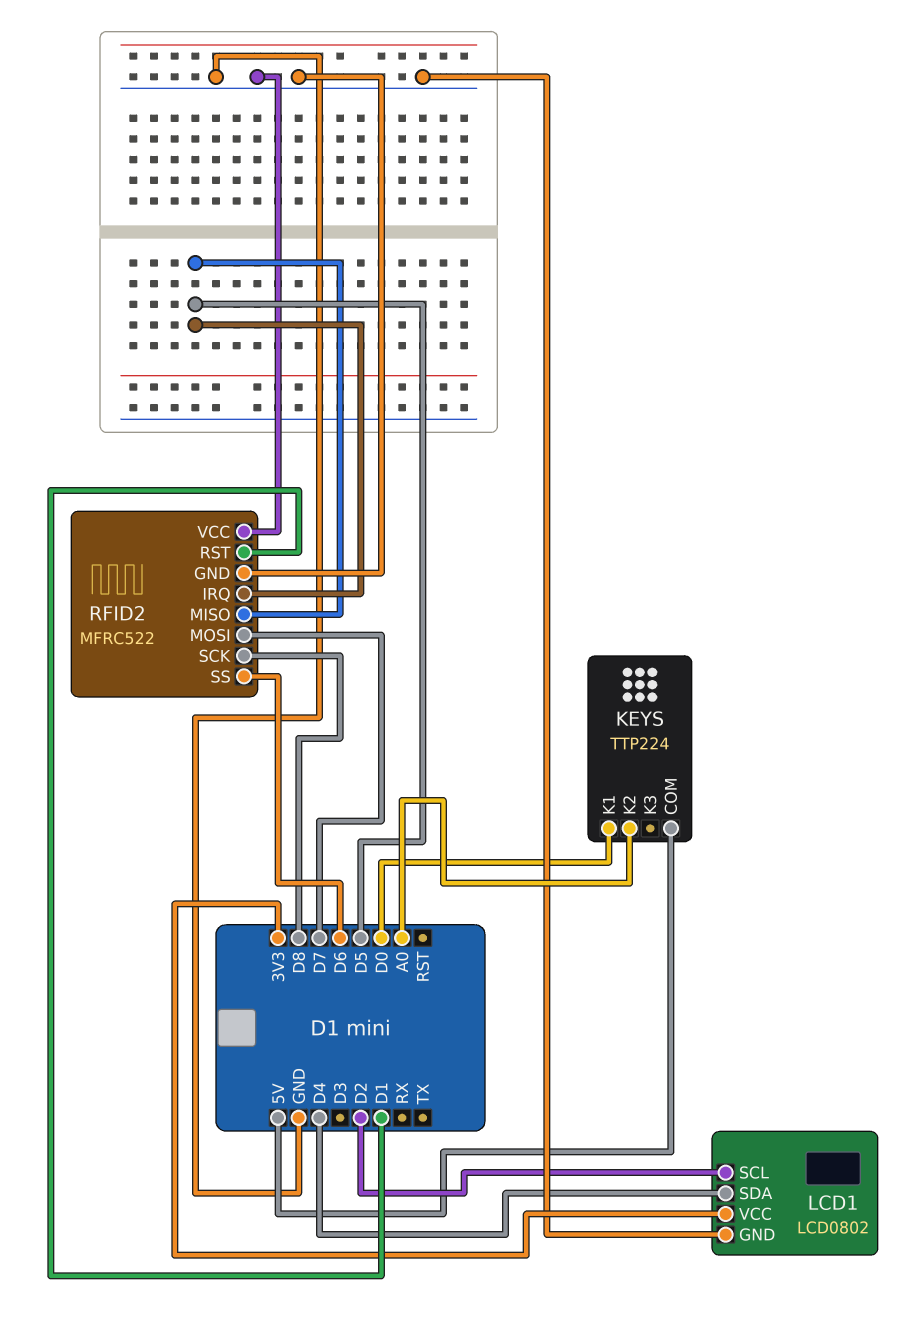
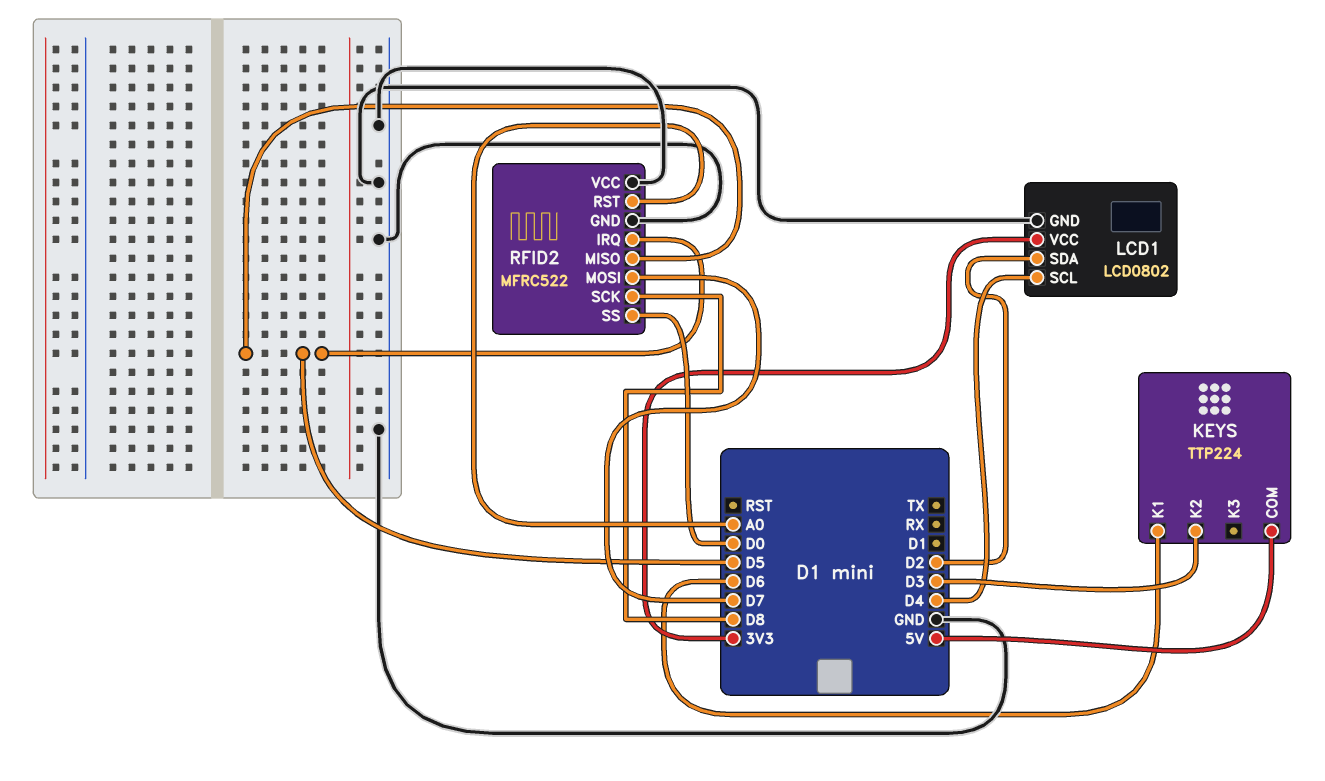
KEYS pin K1: D0 -> D6
KEYS pin K2: A0 -> D3
LCD1 pin SCL: D2 -> D4
LCD1 pin SDA: D4 -> D2
RFID2 pin RST: D1 -> A0
RFID2 pin SS: D6 -> D0

